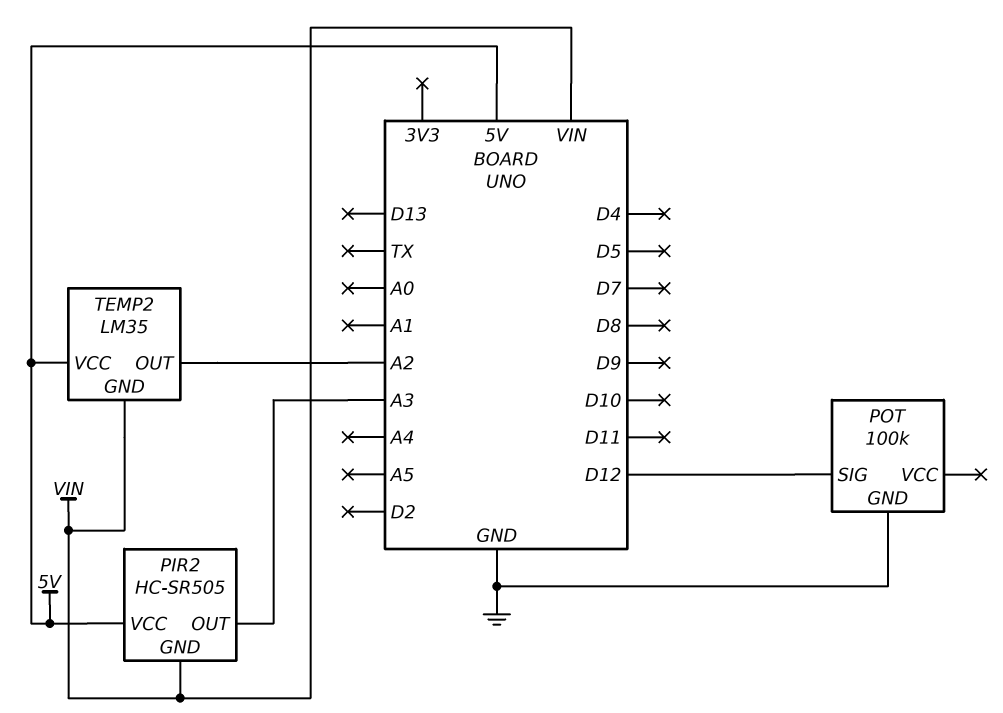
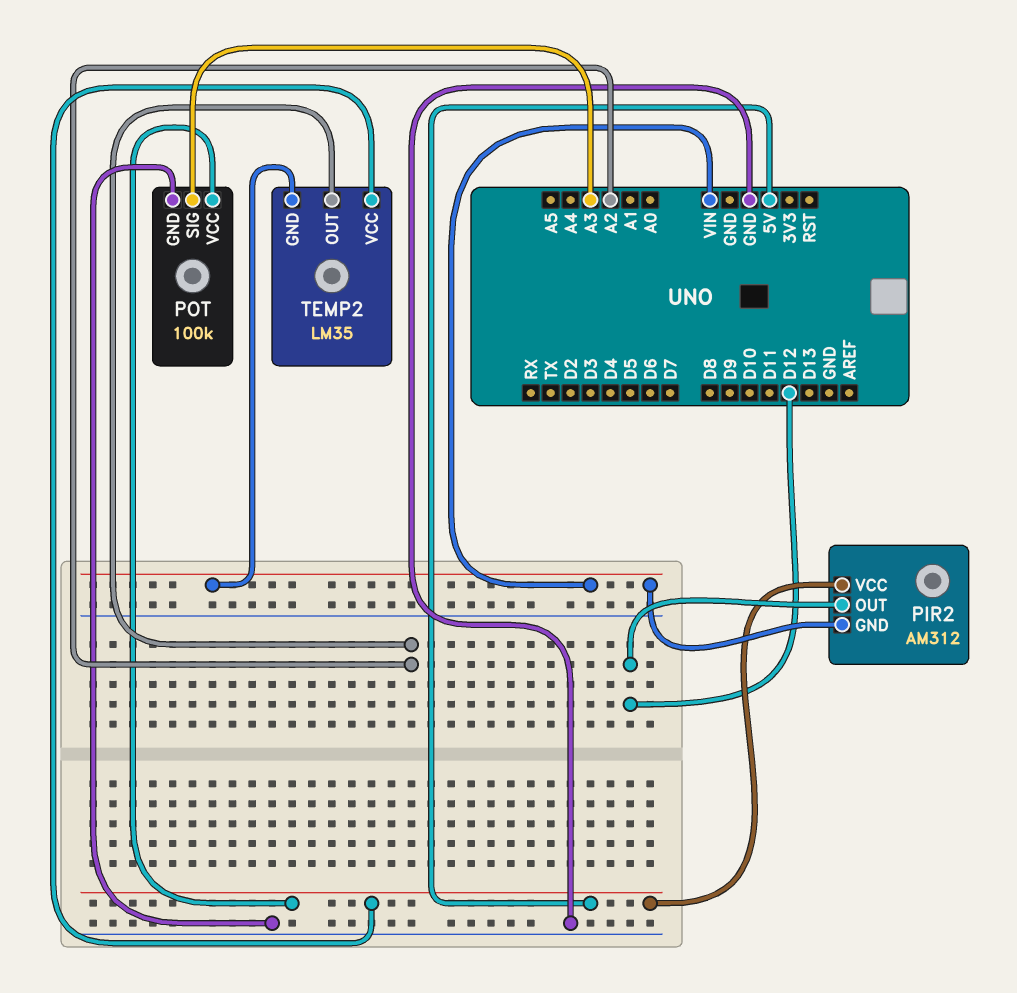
PIR2: HC-SR505 -> AM312
PIR2 pin OUT: A3 -> D12
POT pin SIG: D12 -> A3
POT pin VCC: none -> 5V

